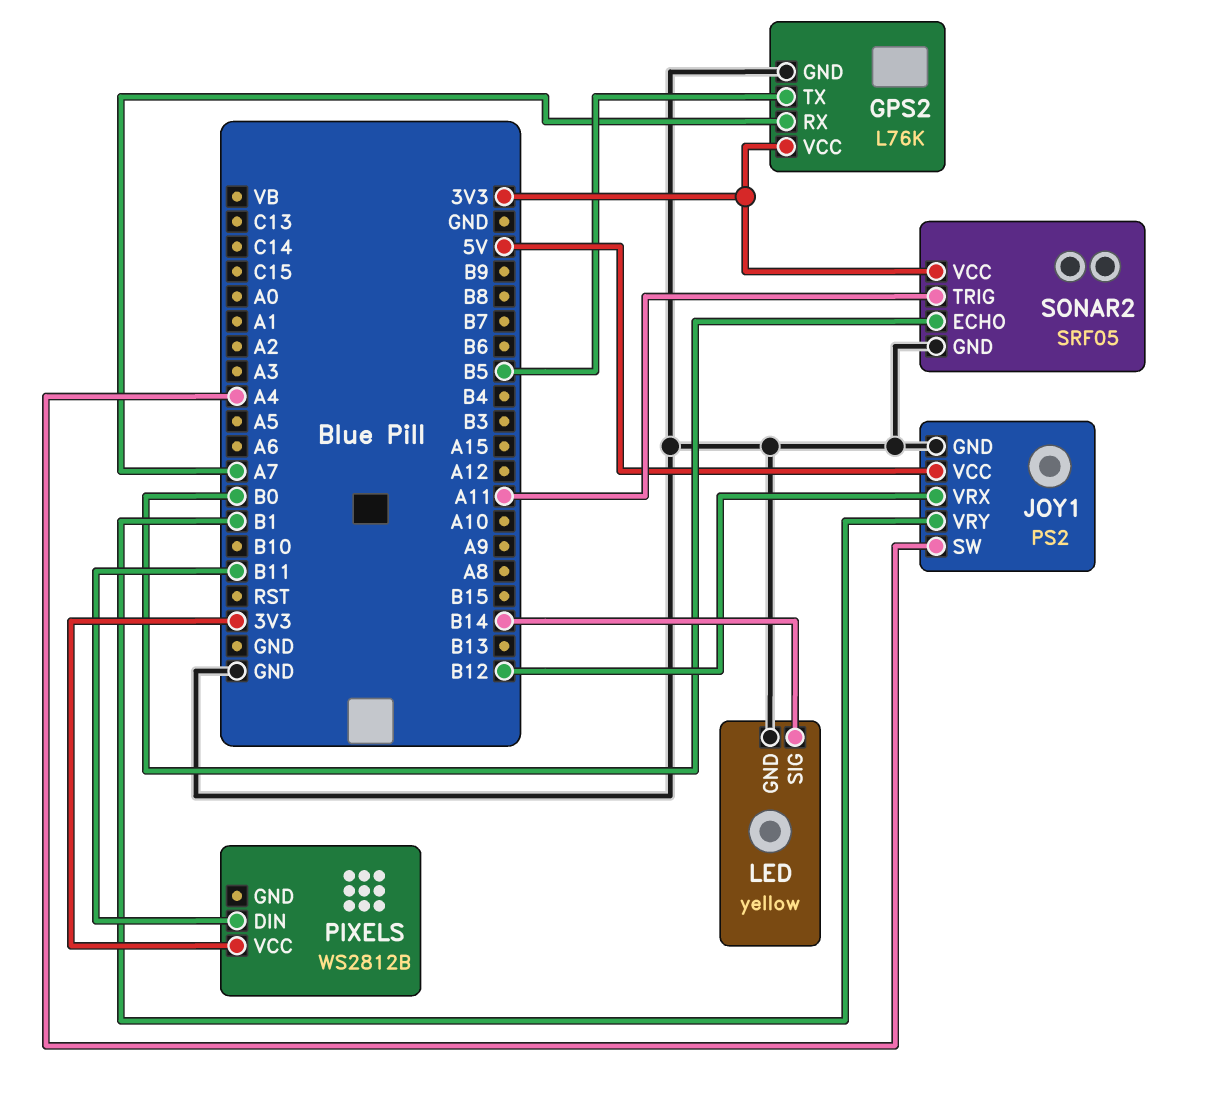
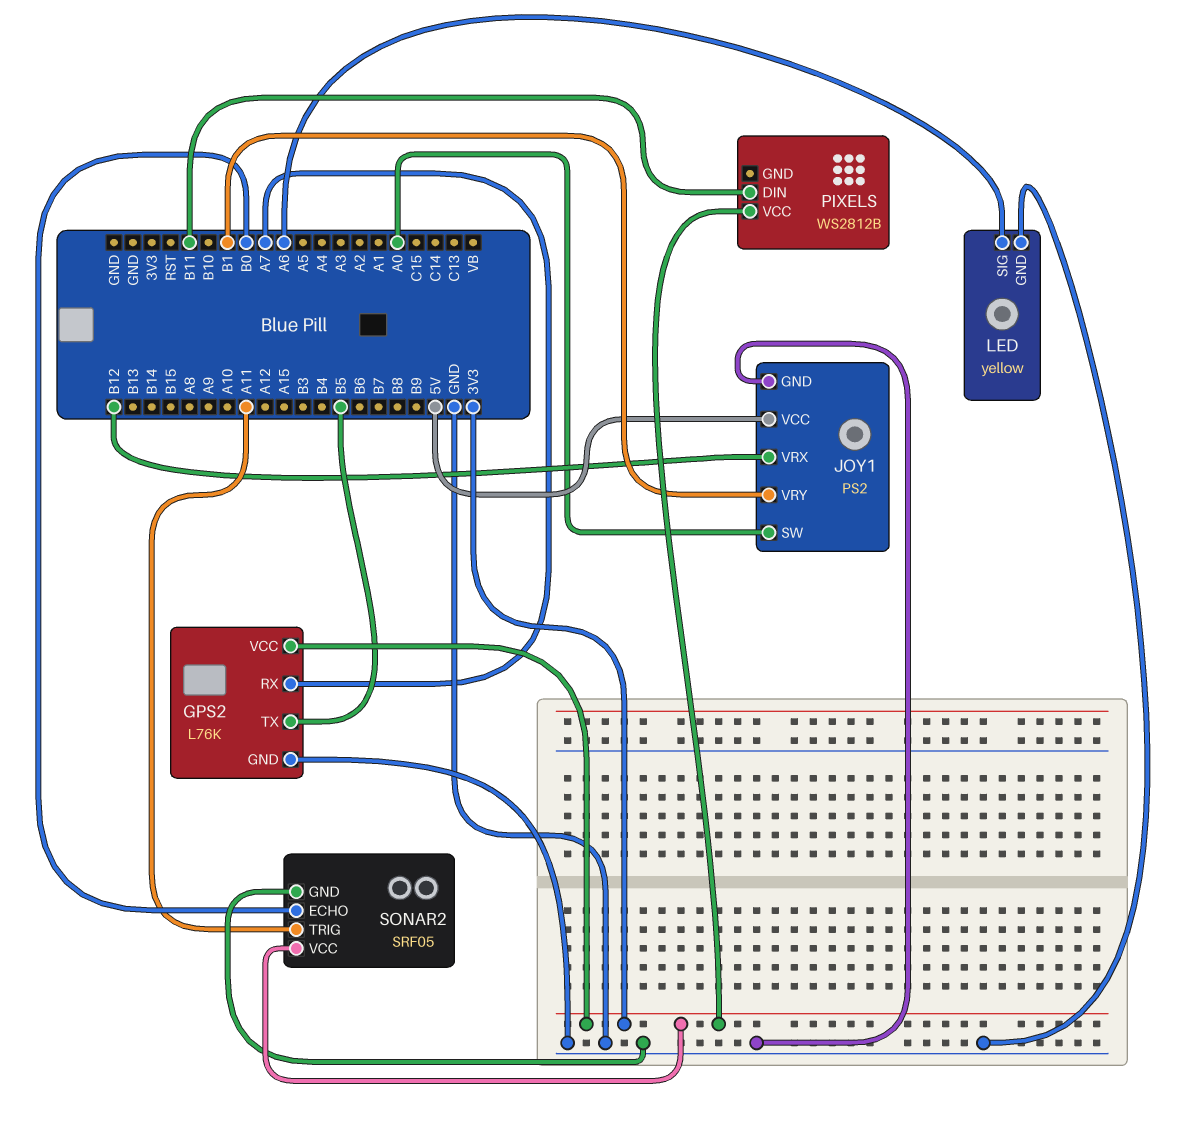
JOY1 pin SW: A4 -> A0
LED pin SIG: B14 -> A6

